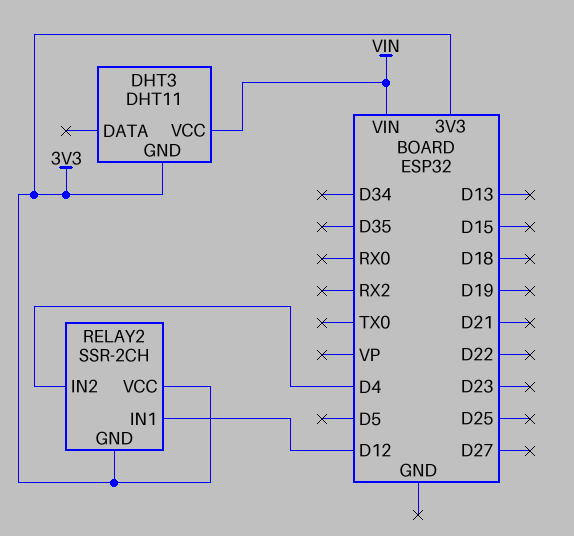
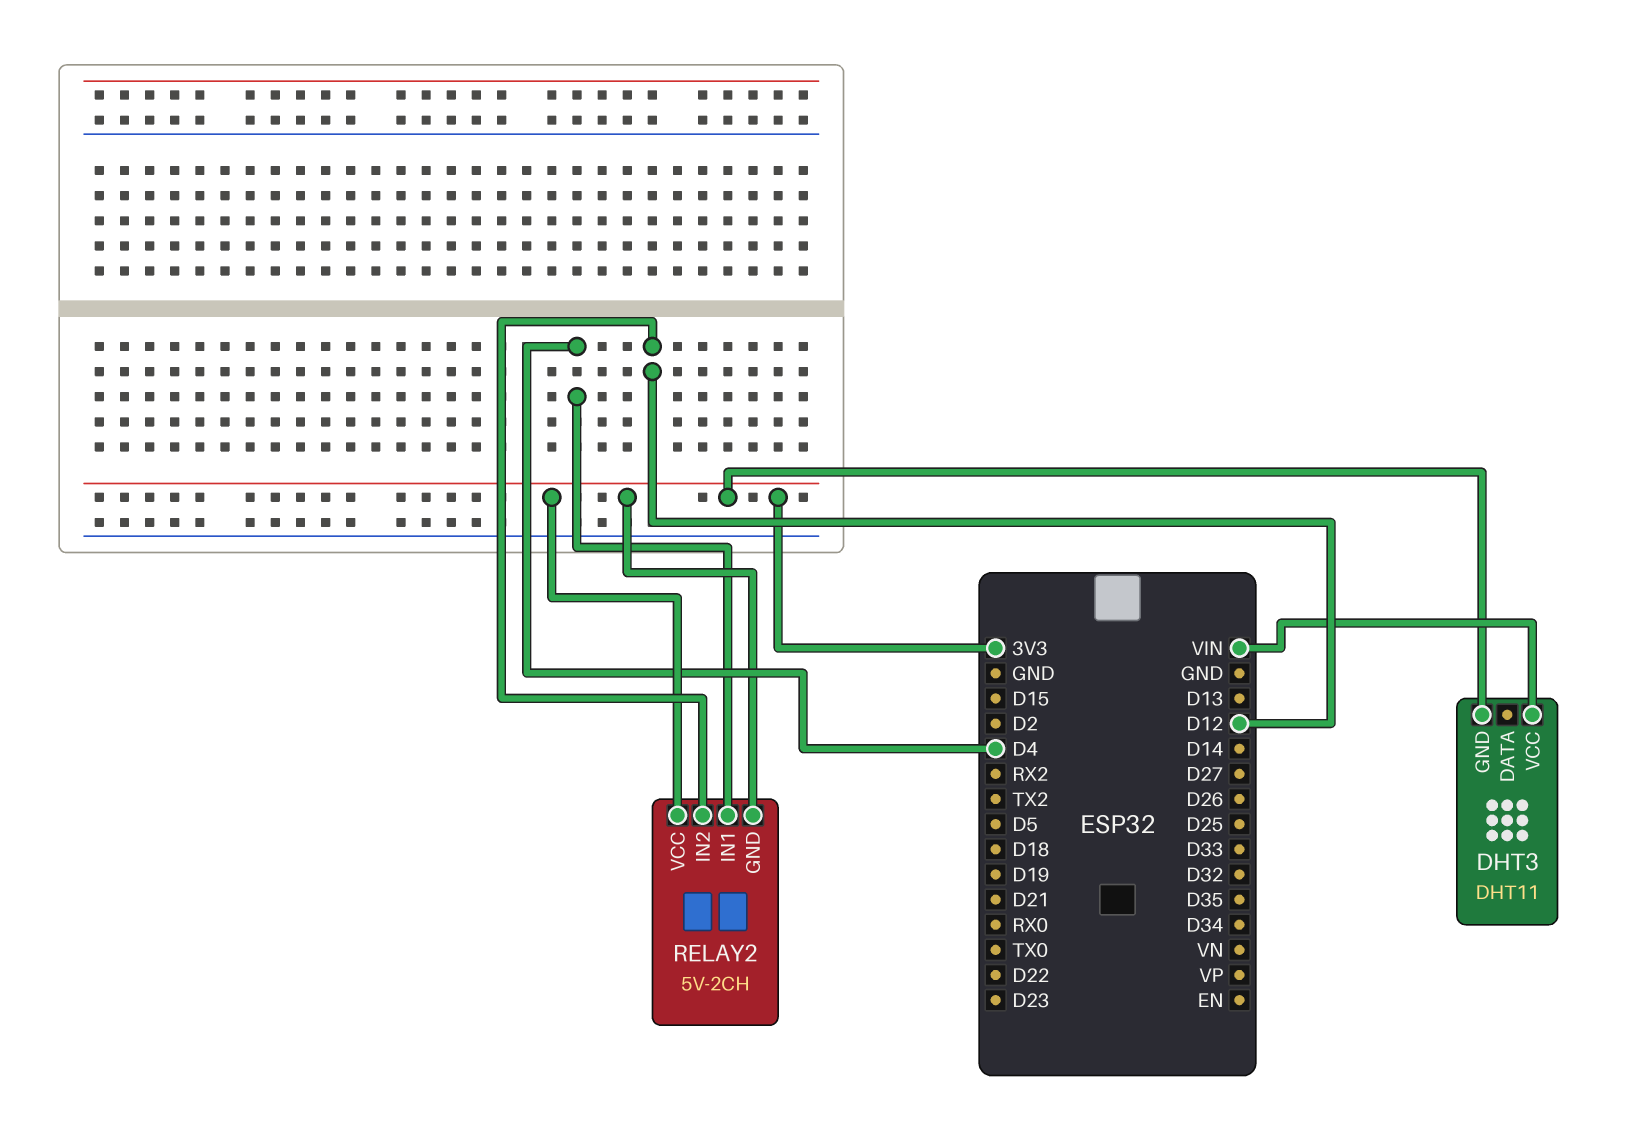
RELAY2: SSR-2CH -> 5V-2CH
RELAY2 pin IN1: D12 -> D4
RELAY2 pin IN2: D4 -> D12

